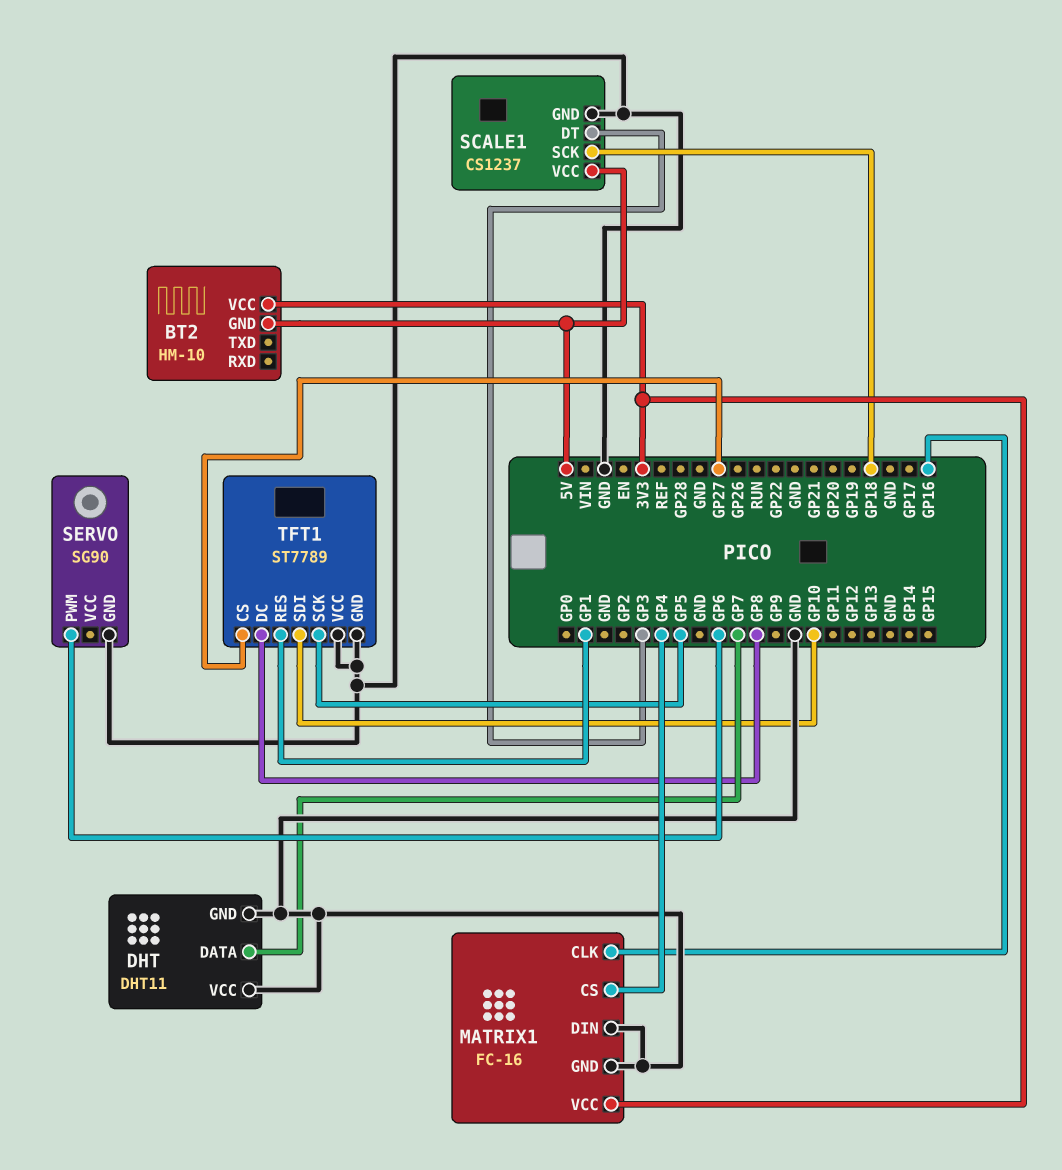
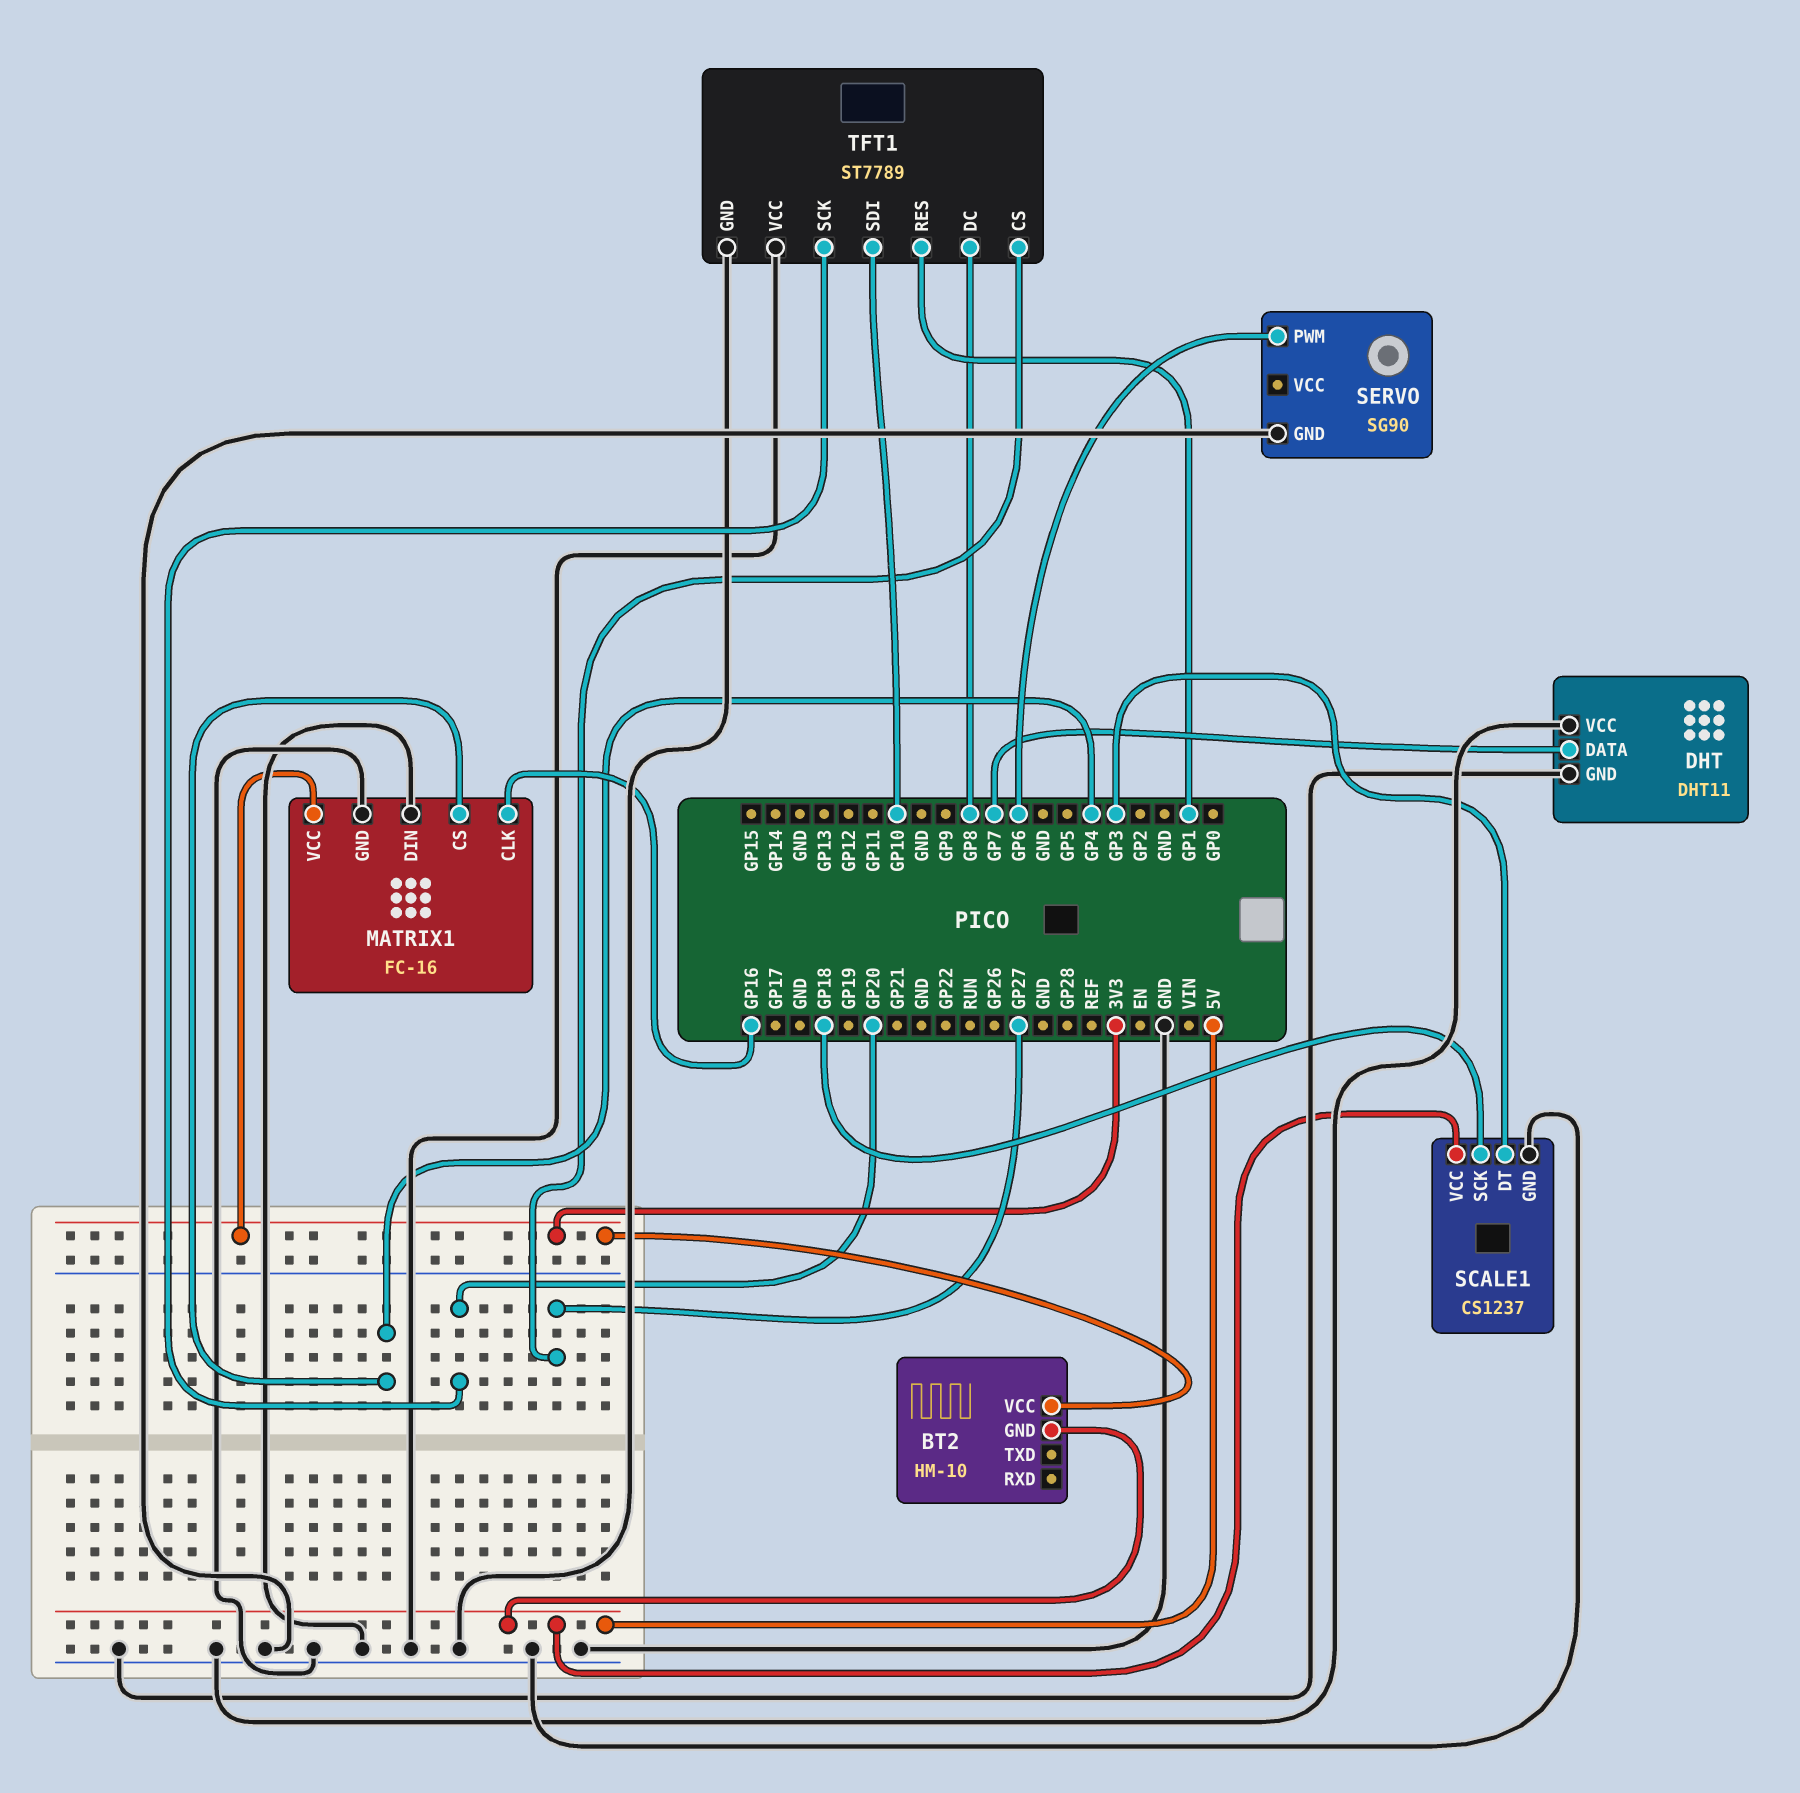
TFT1 pin SCK: GP5 -> GP20

